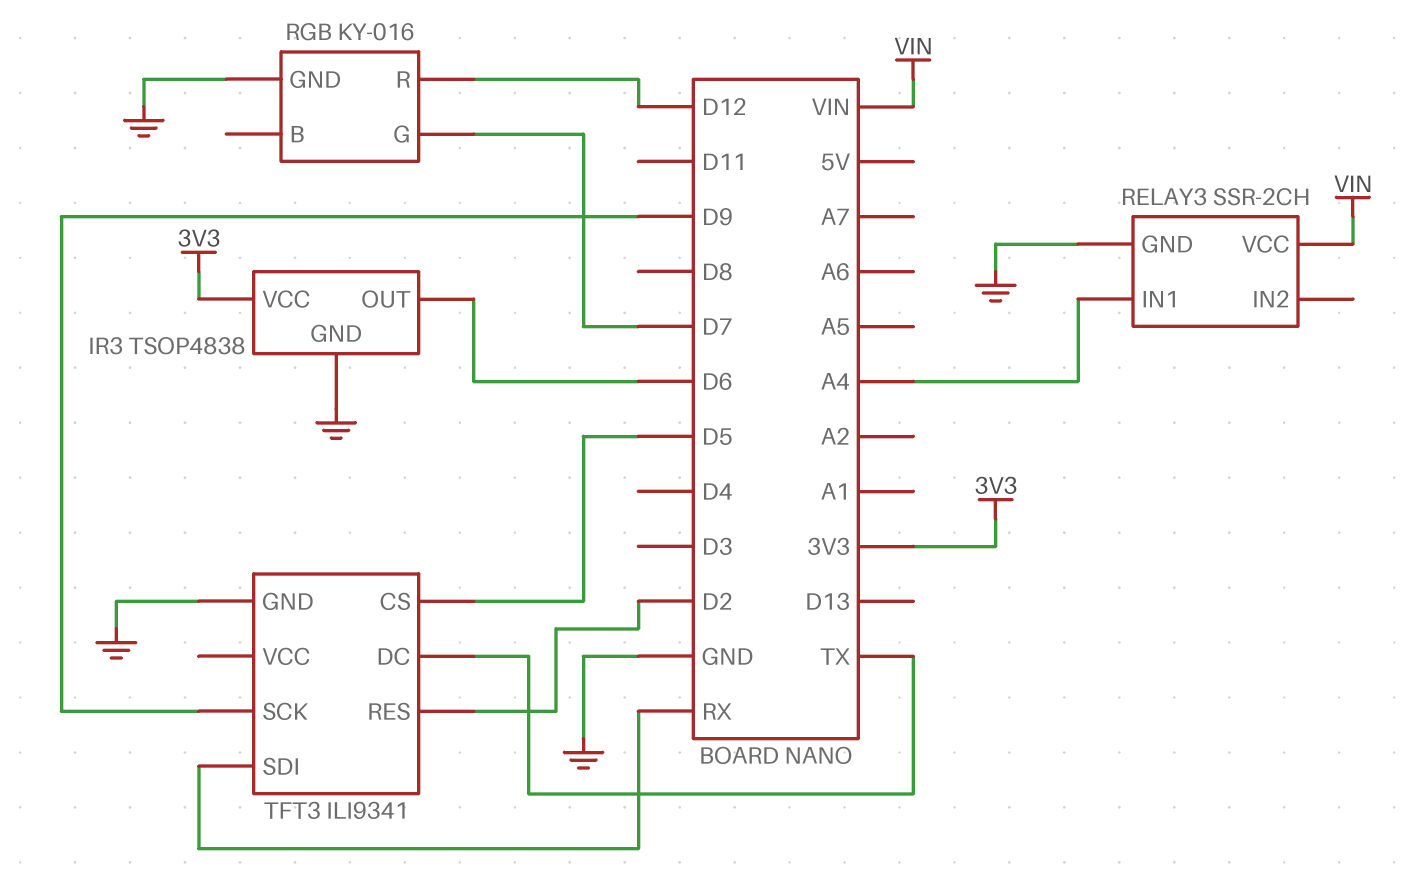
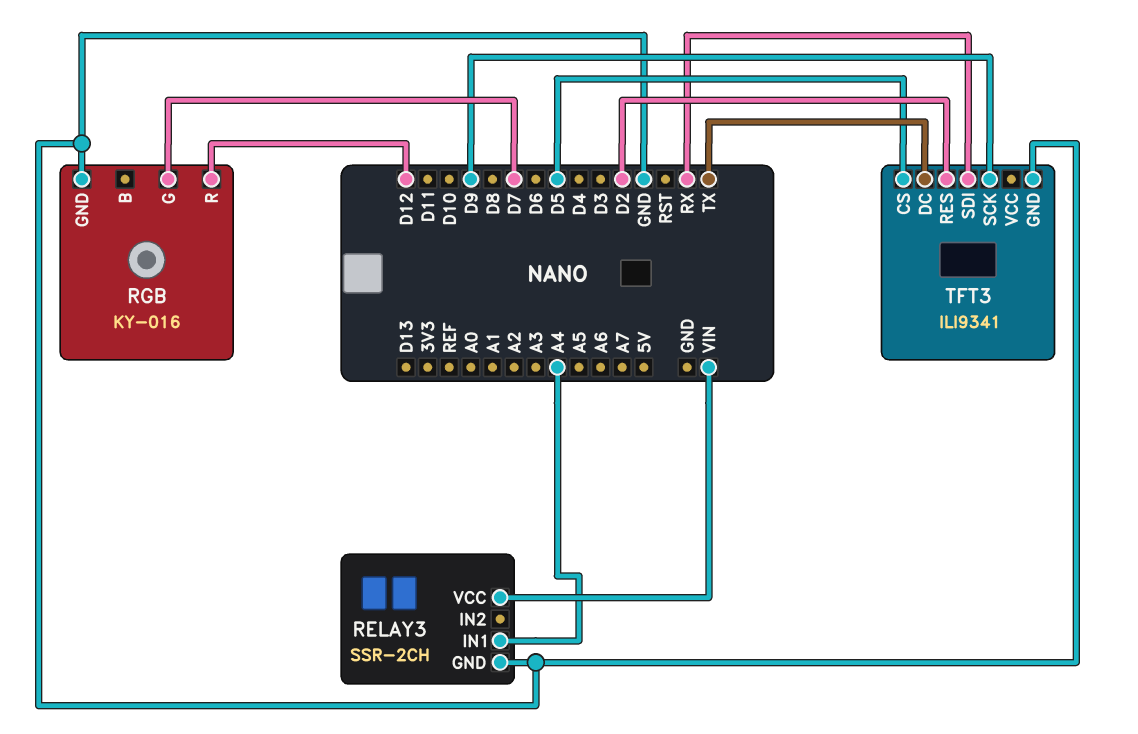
IR3: TSOP4838 -> none
IR3 pin GND: GND -> none
IR3 pin OUT: D6 -> none
IR3 pin VCC: 3V3 -> none

